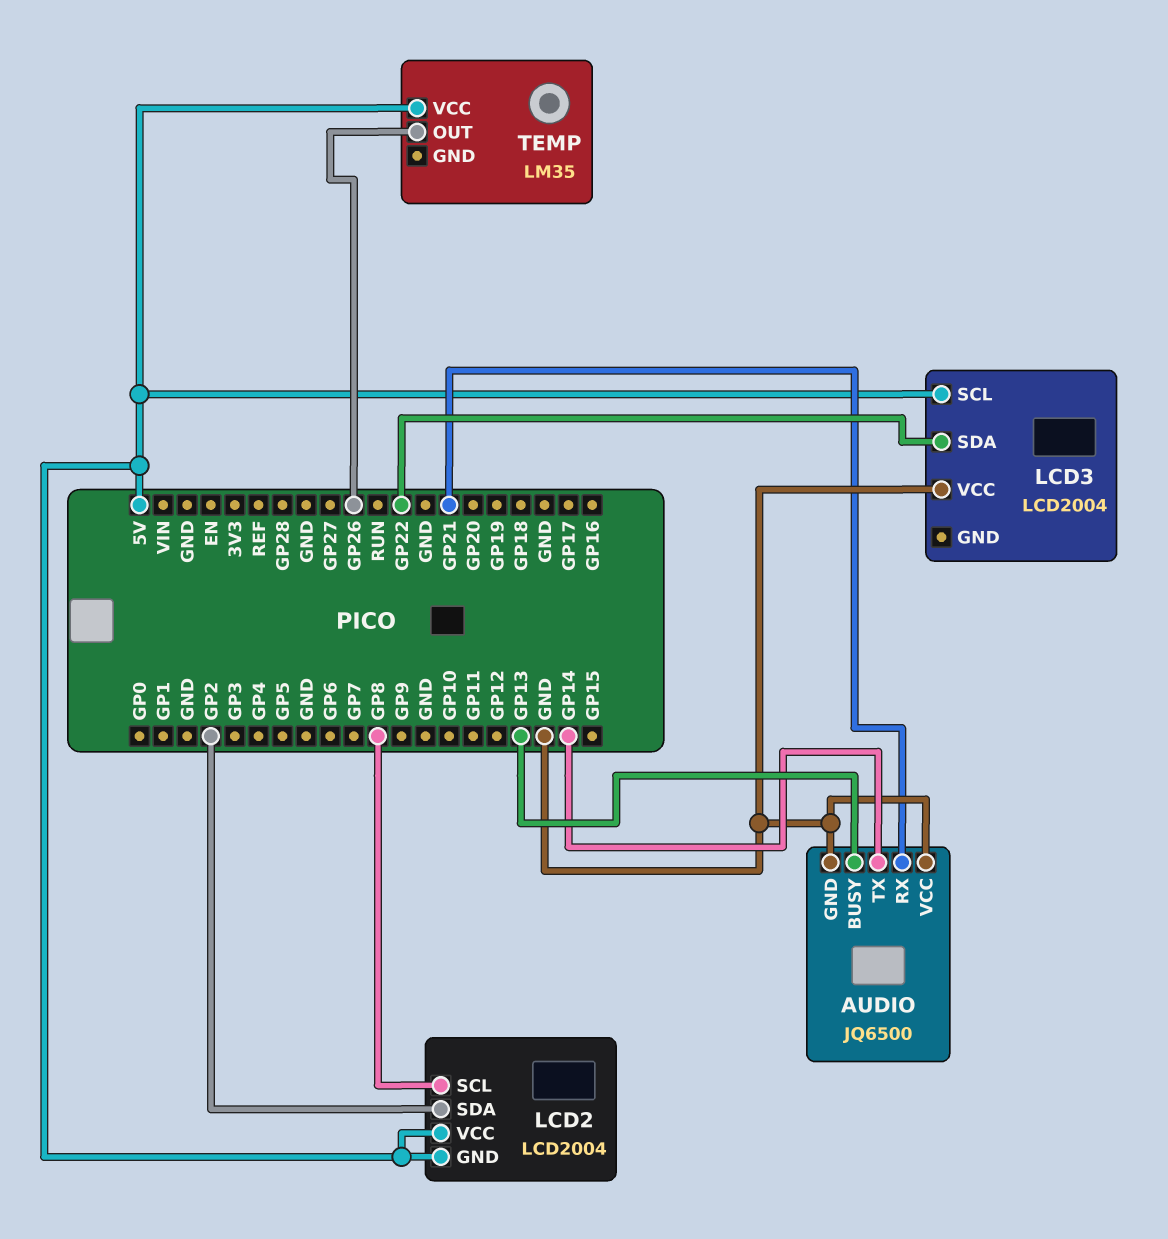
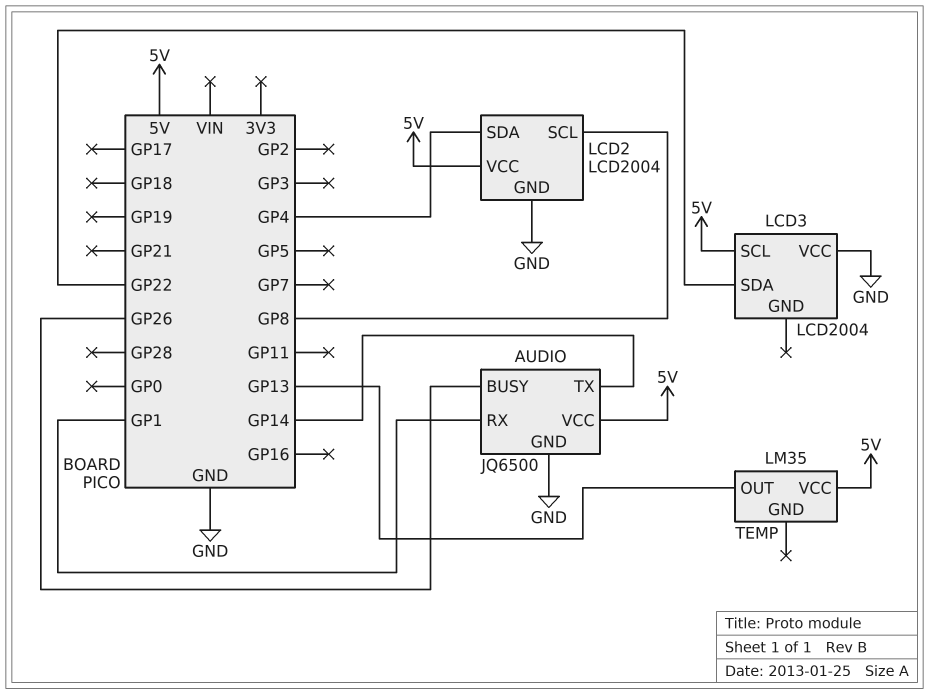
AUDIO pin BUSY: GP13 -> GP26
AUDIO pin RX: GP21 -> GP1
AUDIO pin VCC: GND -> 5V
LCD2 pin GND: 5V -> GND
LCD2 pin SDA: GP2 -> GP4
TEMP pin OUT: GP26 -> GP13

